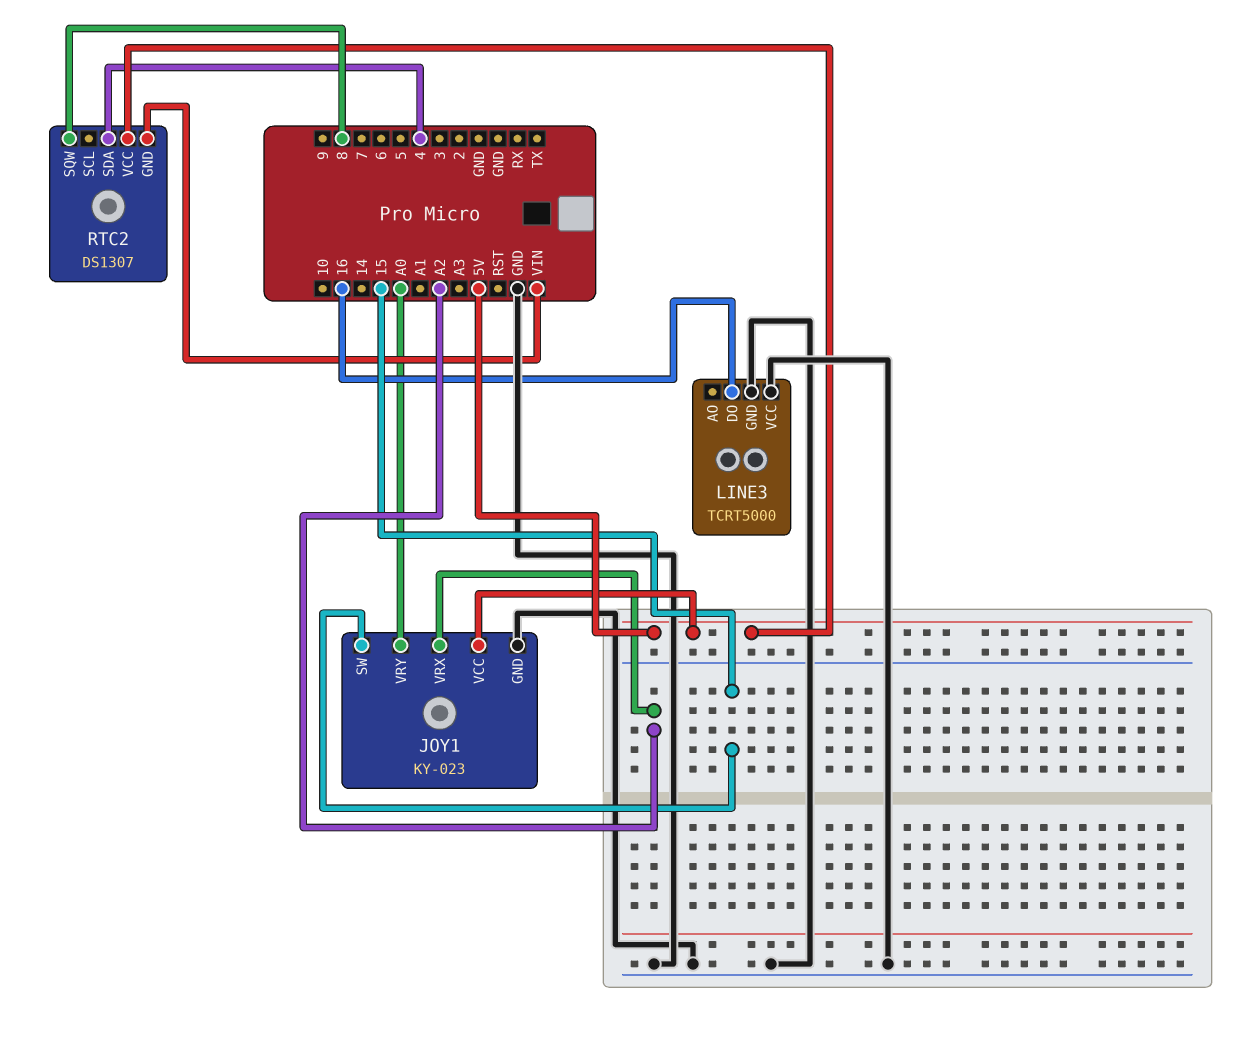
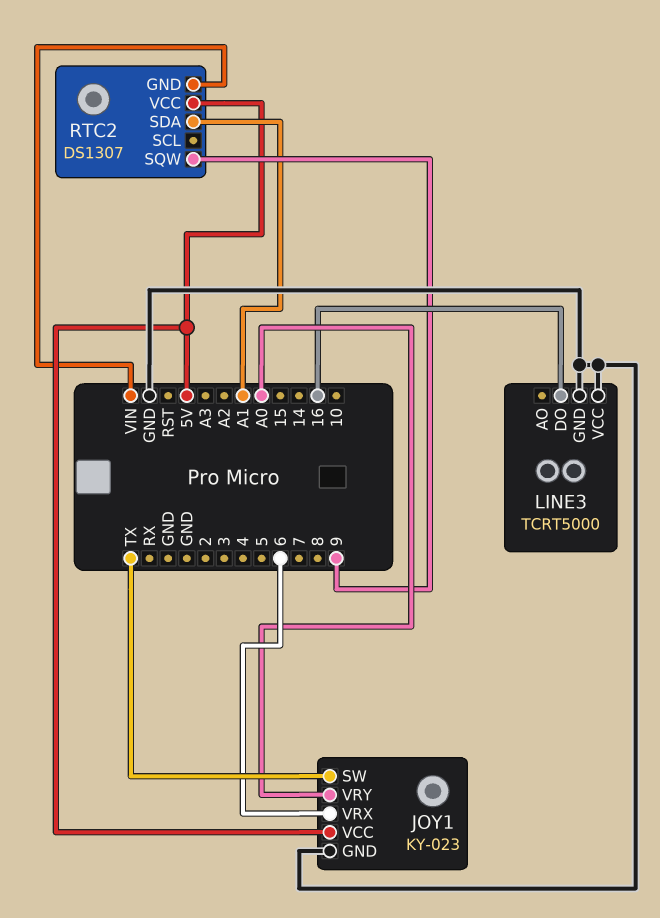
JOY1 pin SW: 15 -> TX
JOY1 pin VRX: A2 -> 6
RTC2 pin SDA: 4 -> A1
RTC2 pin SQW: 8 -> 9

